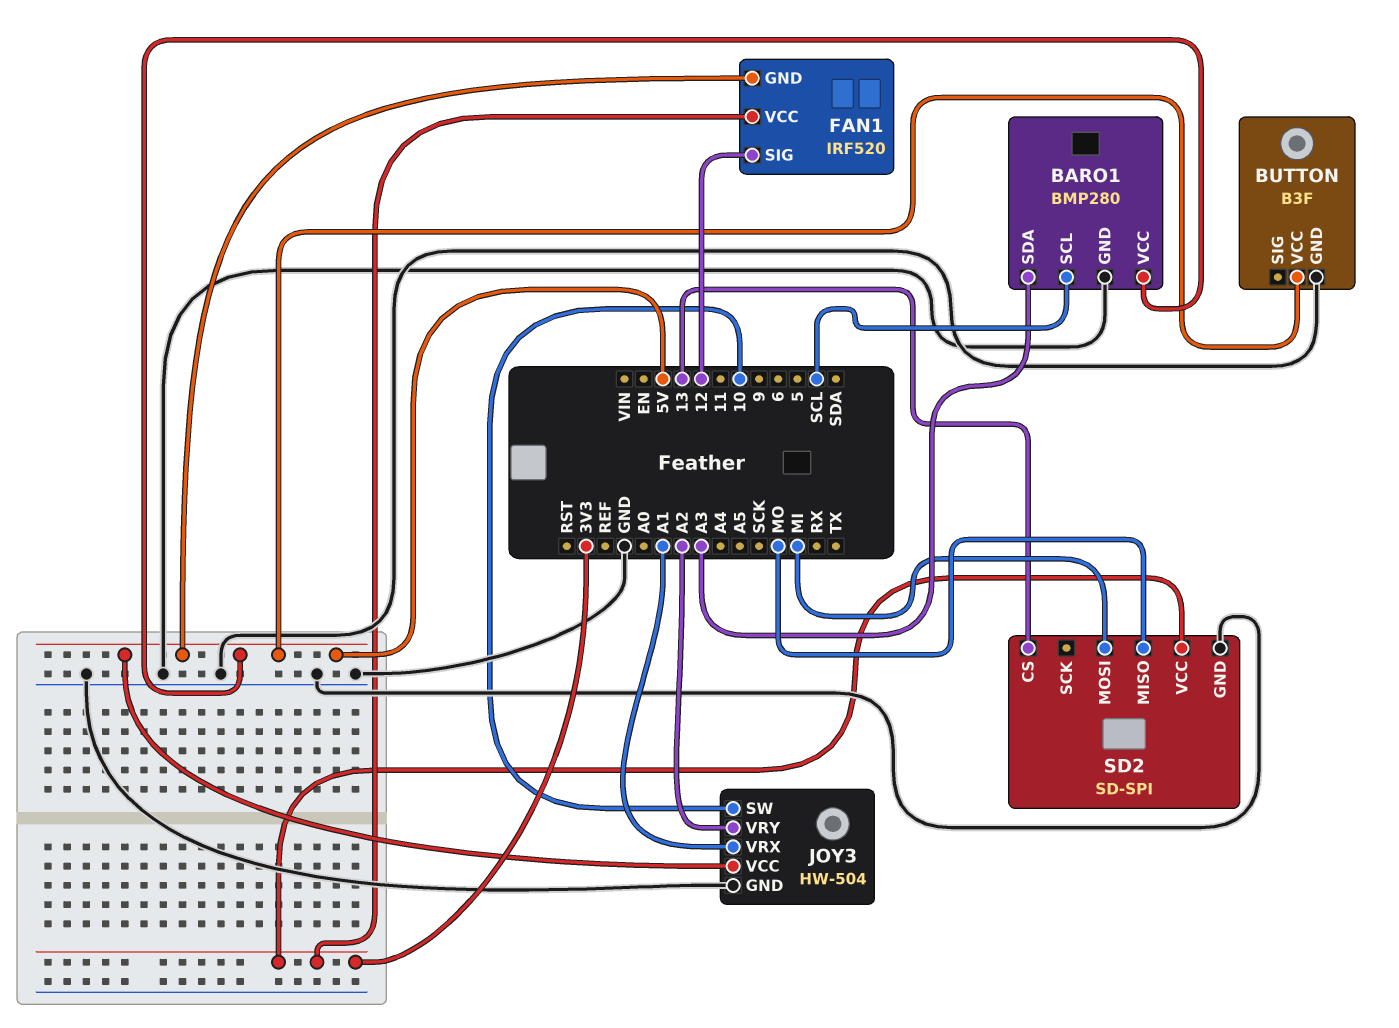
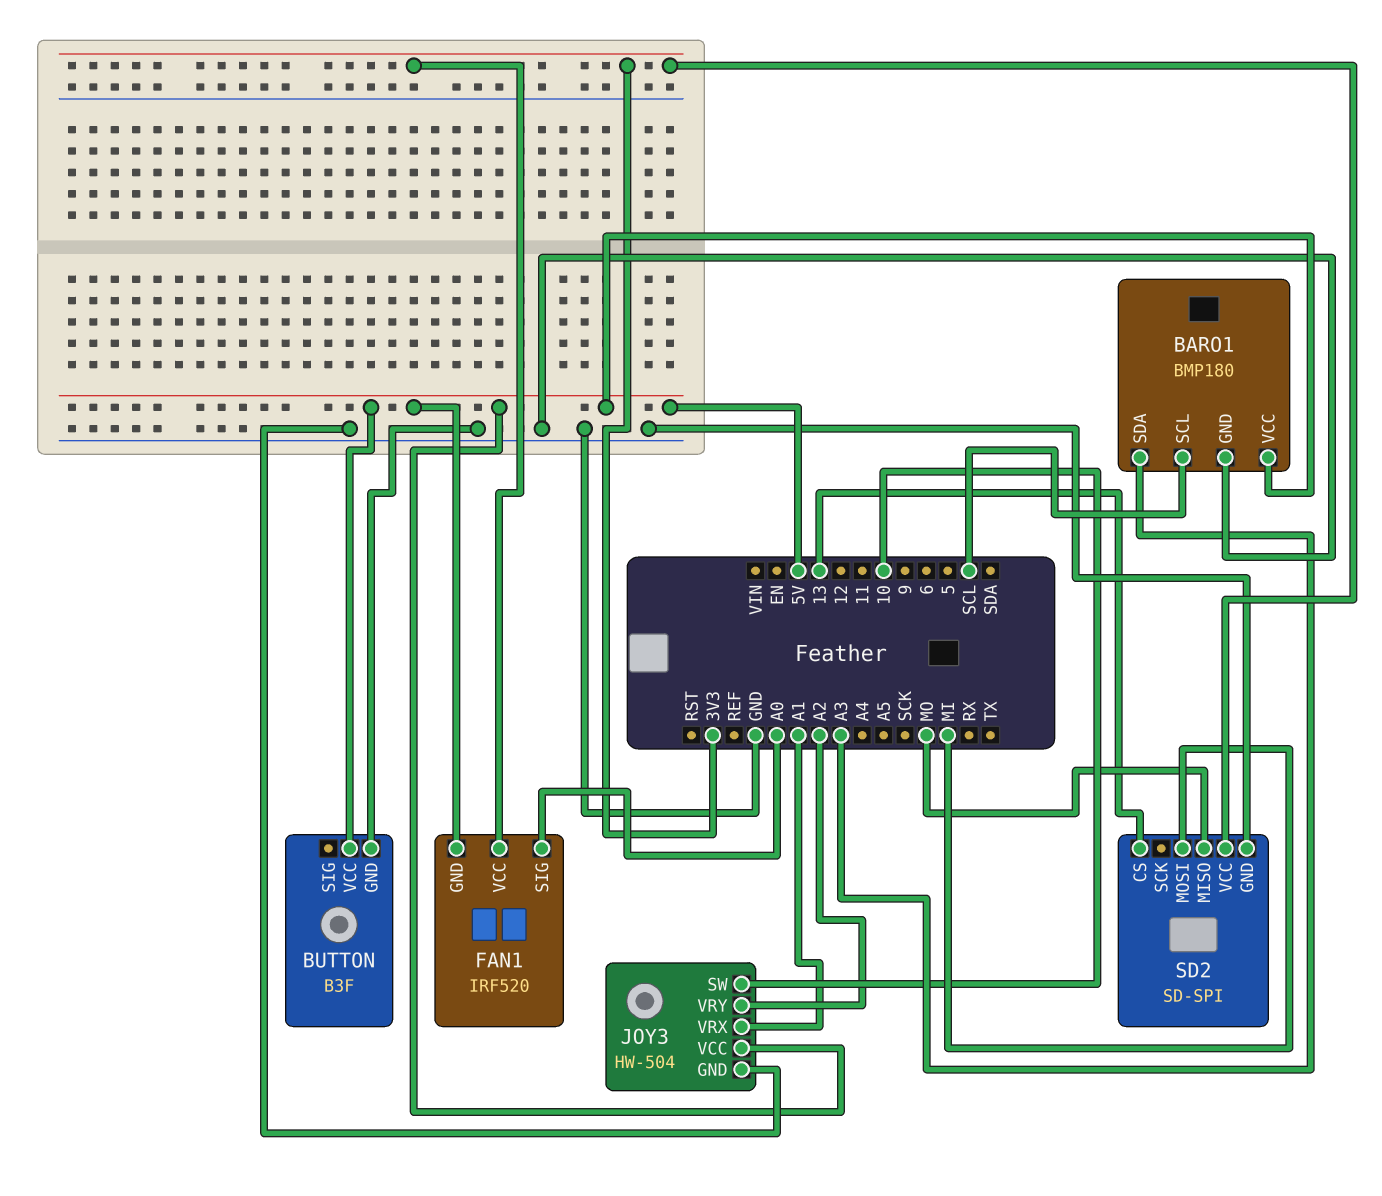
BARO1: BMP280 -> BMP180
FAN1 pin SIG: 12 -> A0

